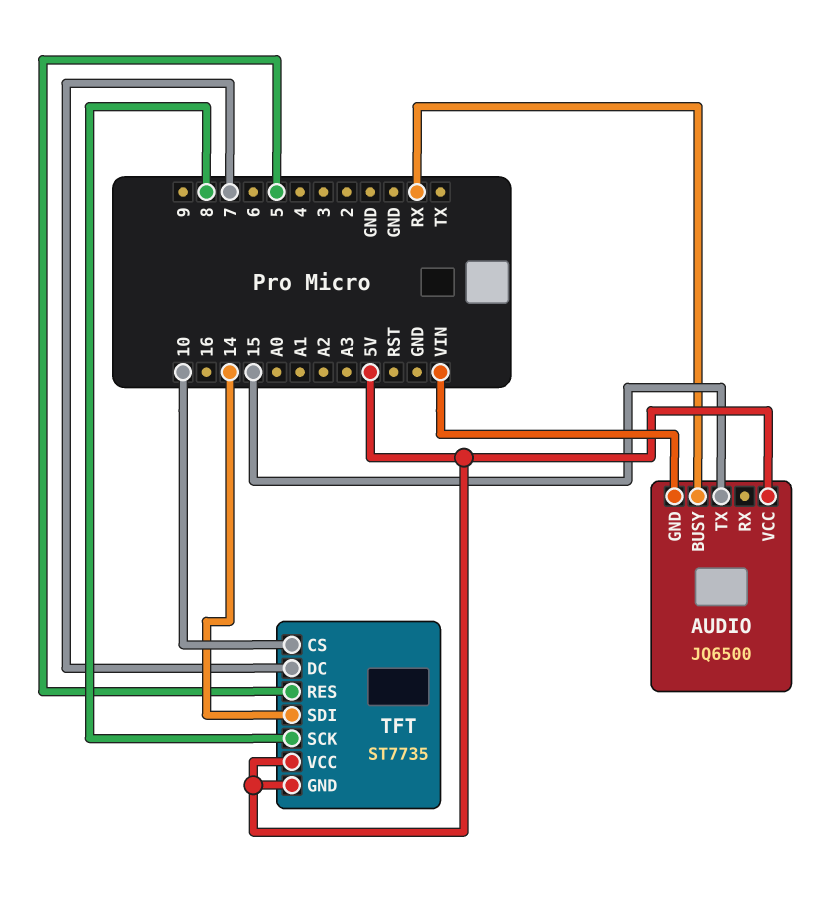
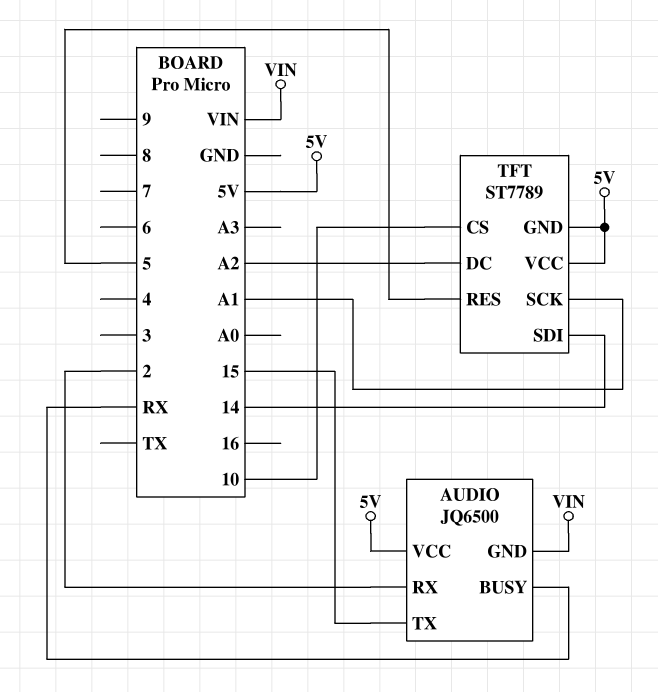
AUDIO pin RX: none -> 2
TFT: ST7735 -> ST7789
TFT pin DC: 7 -> A2
TFT pin SCK: 8 -> A1

